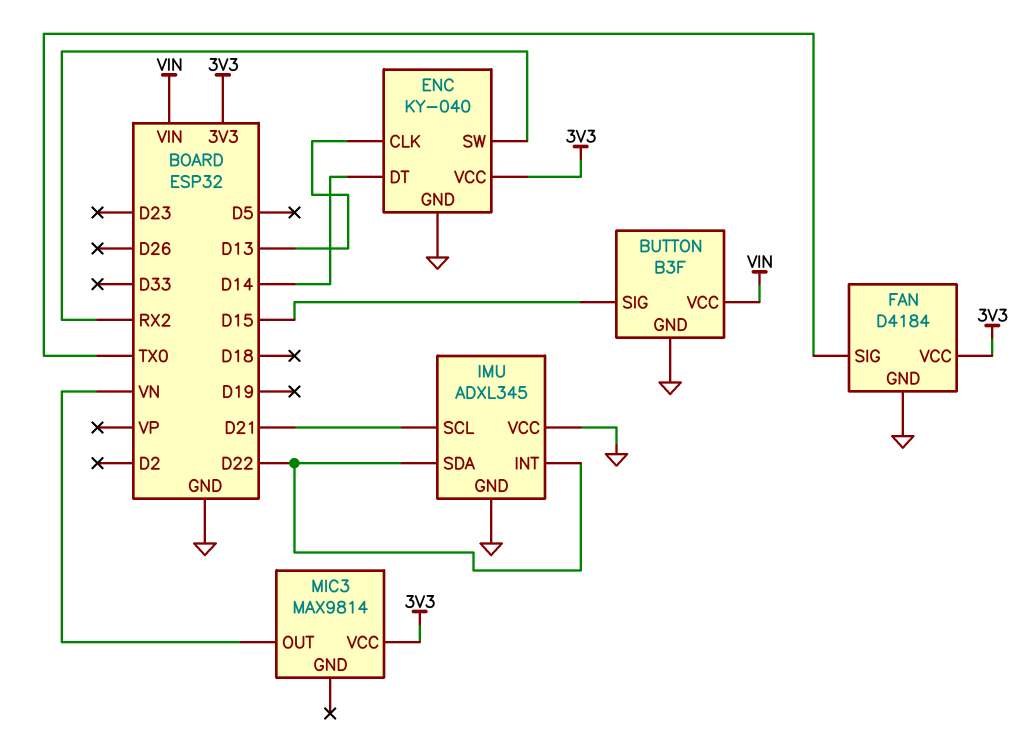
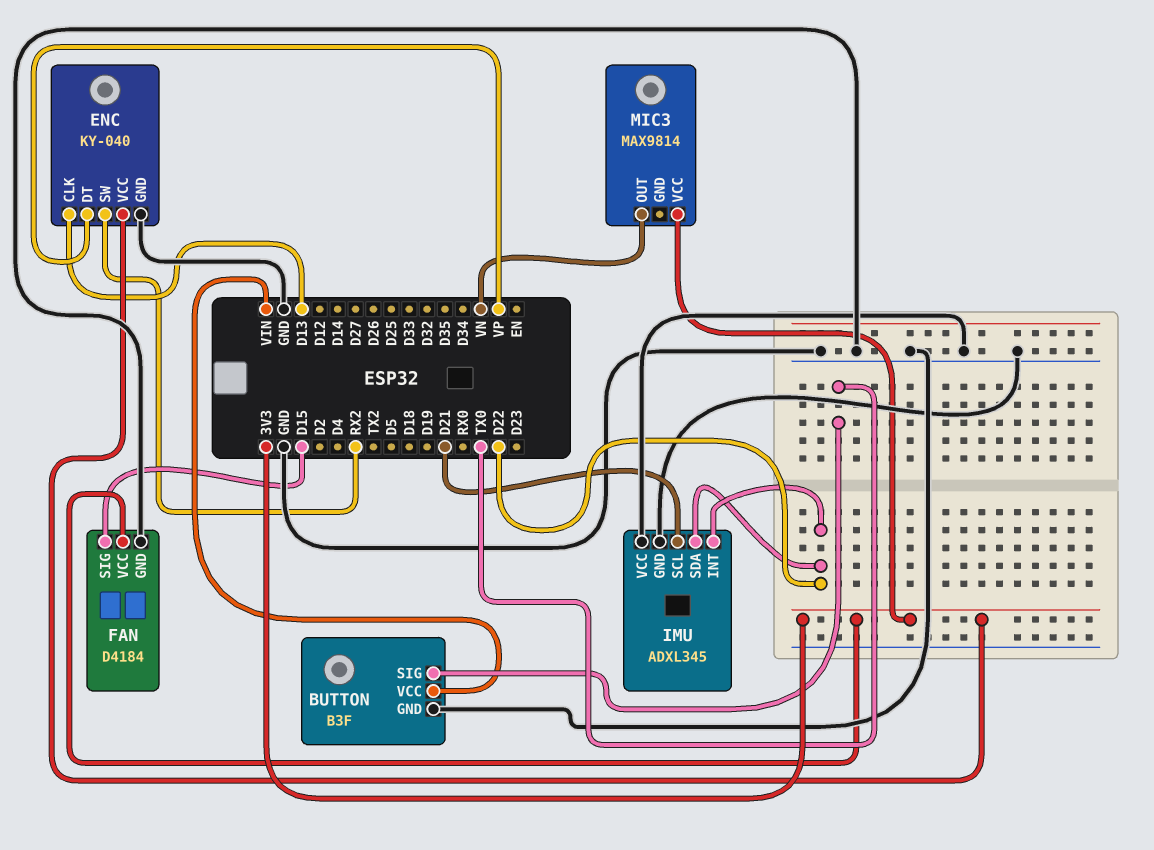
BUTTON pin SIG: D15 -> TX0
ENC pin DT: D14 -> VP
FAN pin SIG: TX0 -> D15

